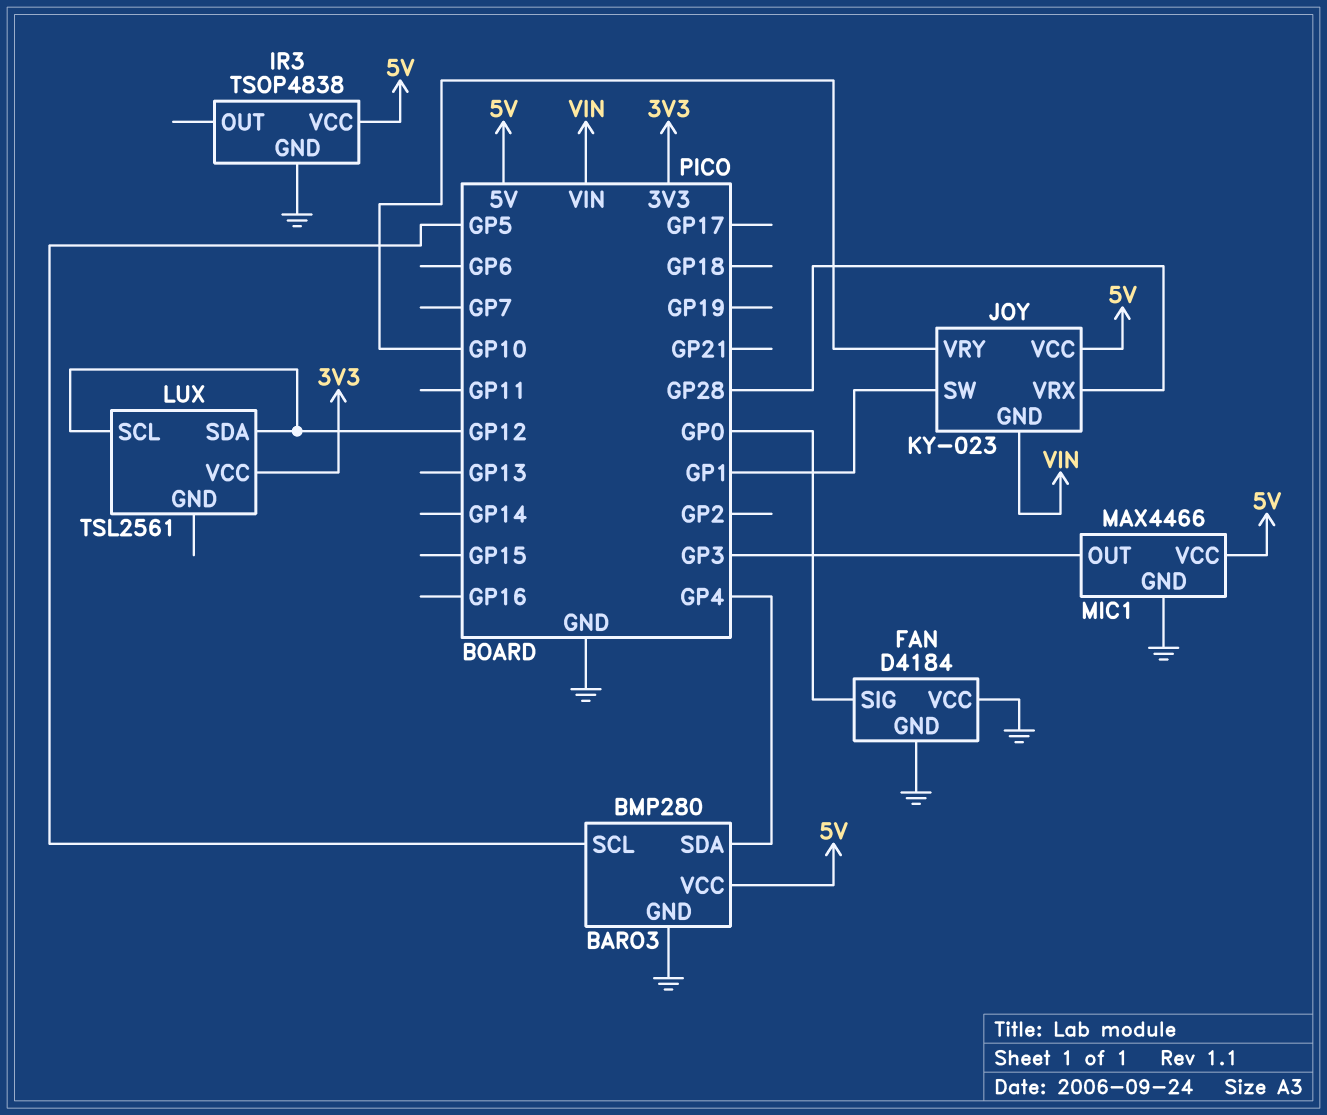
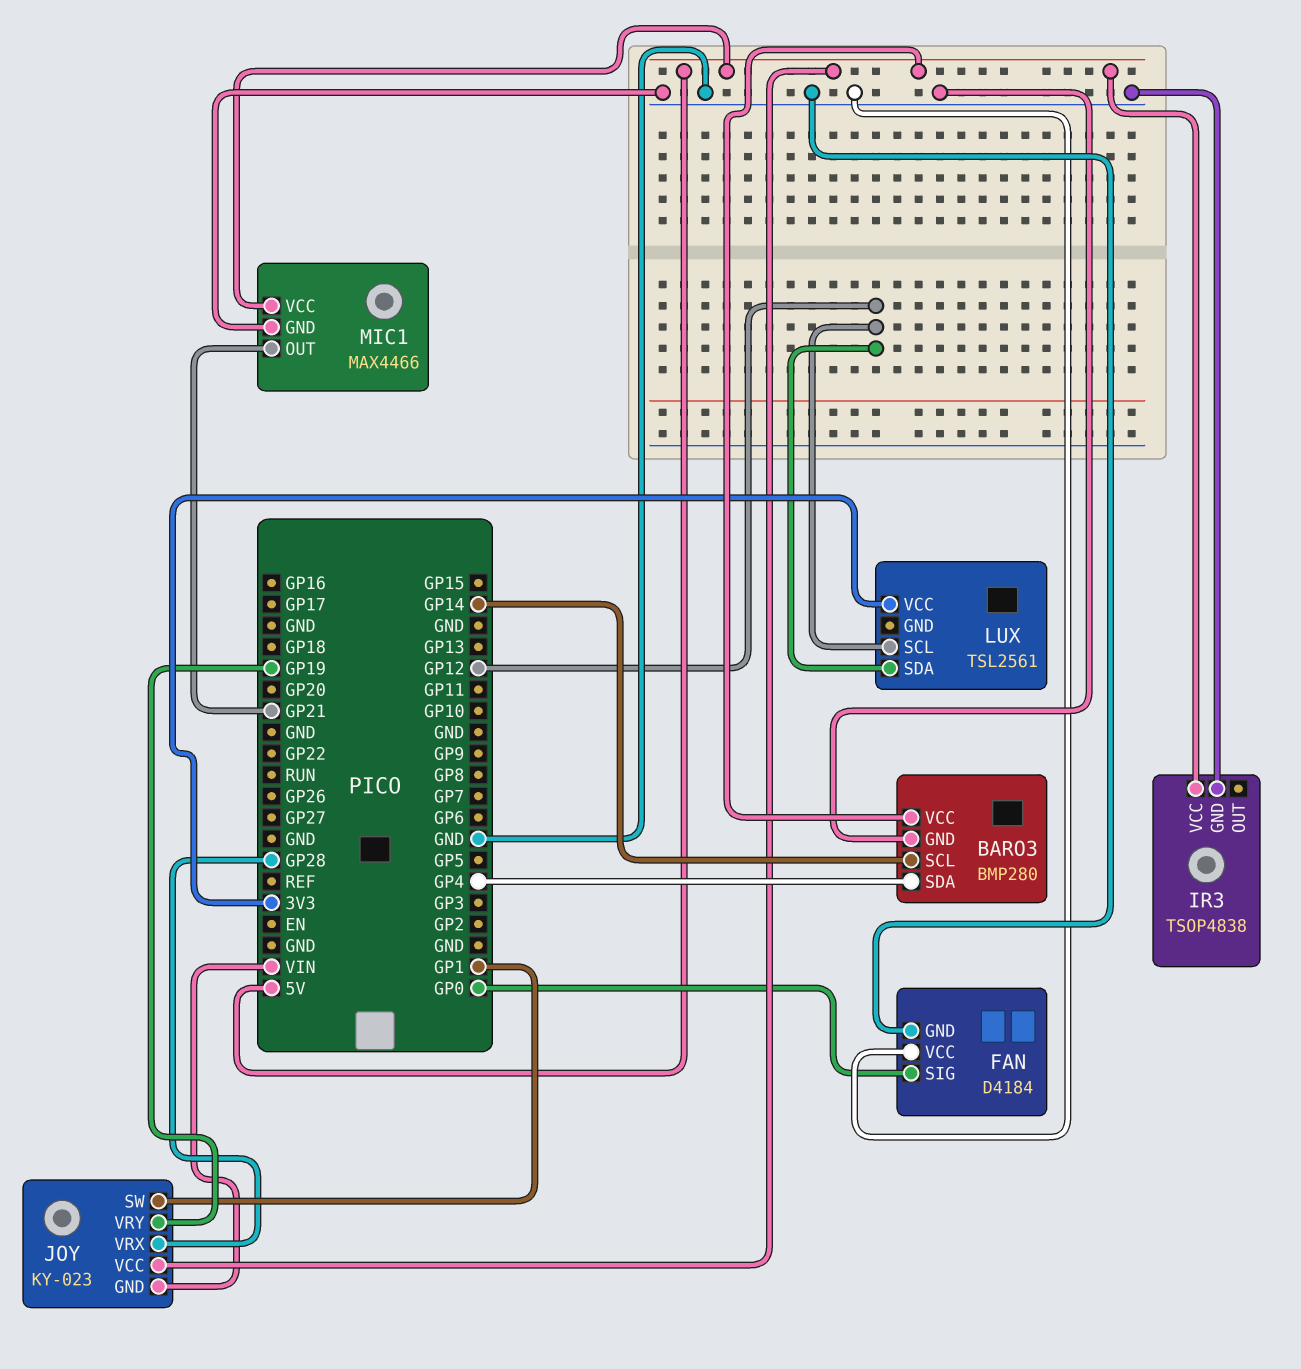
BARO3 pin SCL: GP5 -> GP14
JOY pin VRY: GP10 -> GP19
MIC1 pin OUT: GP3 -> GP21

